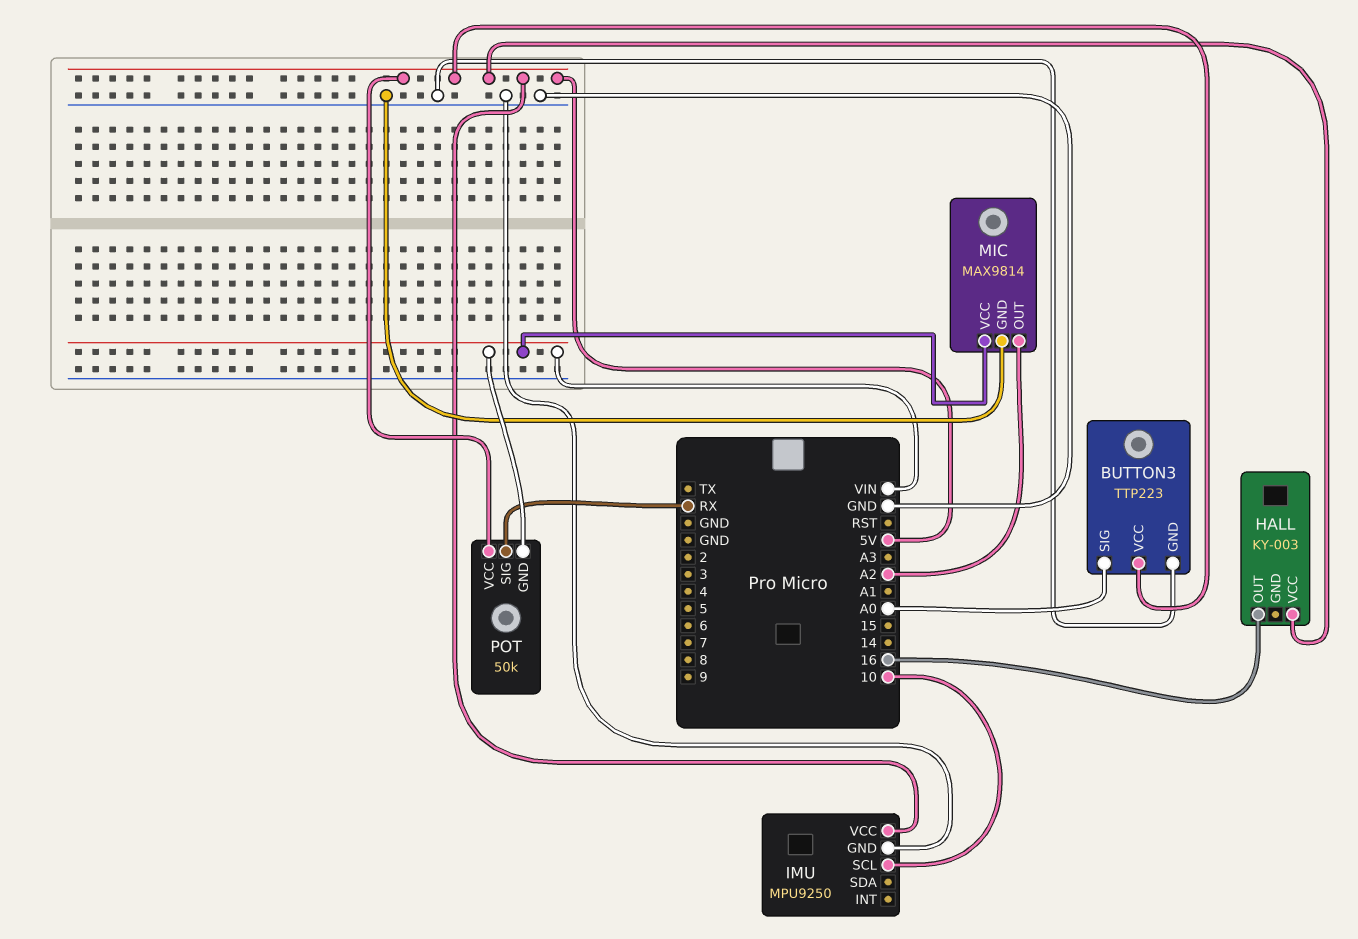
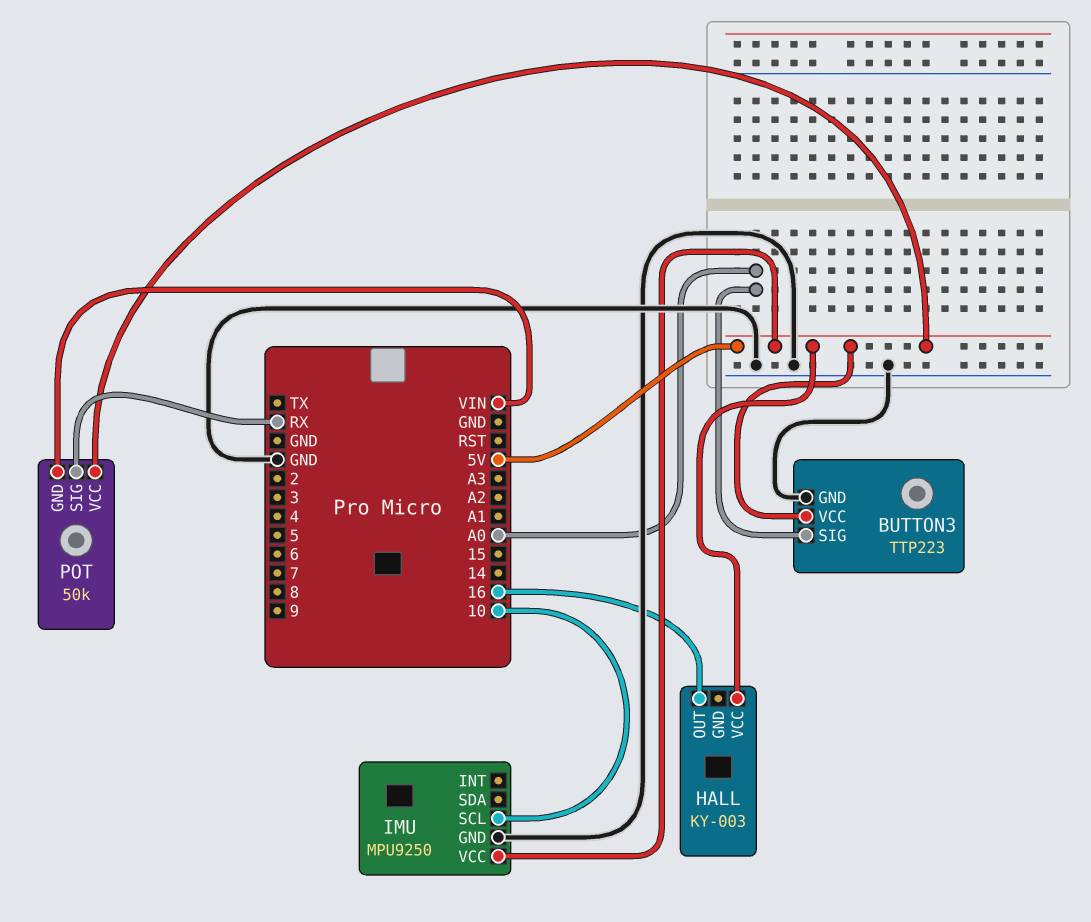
MIC: MAX9814 -> none
MIC pin GND: GND -> none
MIC pin OUT: A2 -> none
MIC pin VCC: VIN -> none

